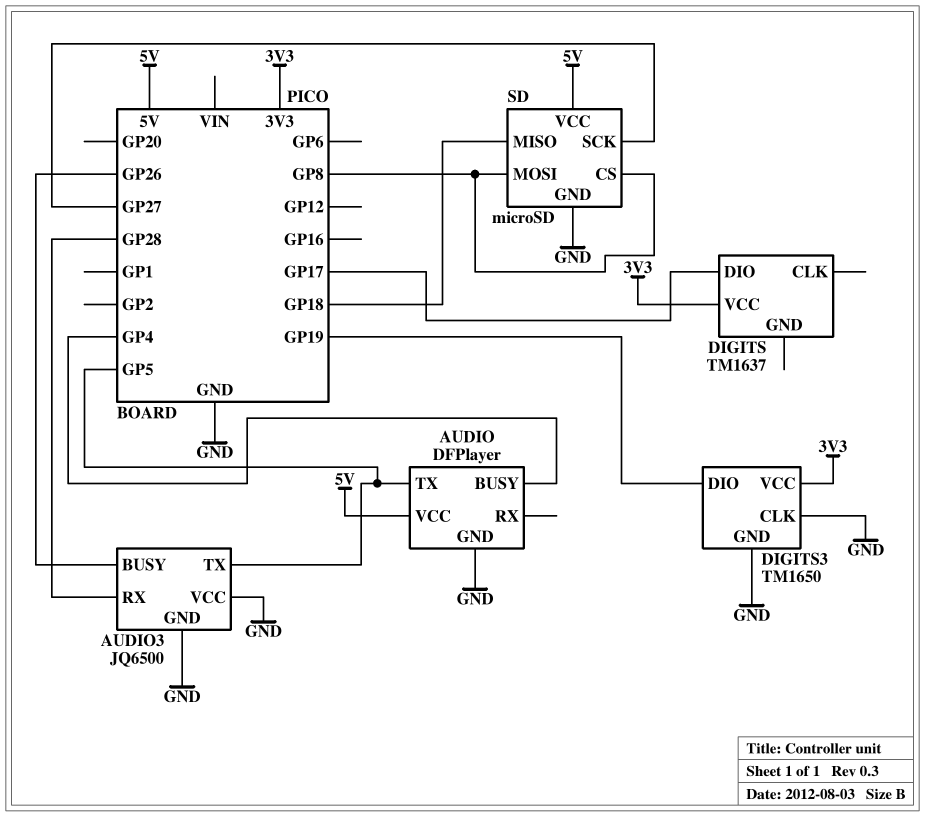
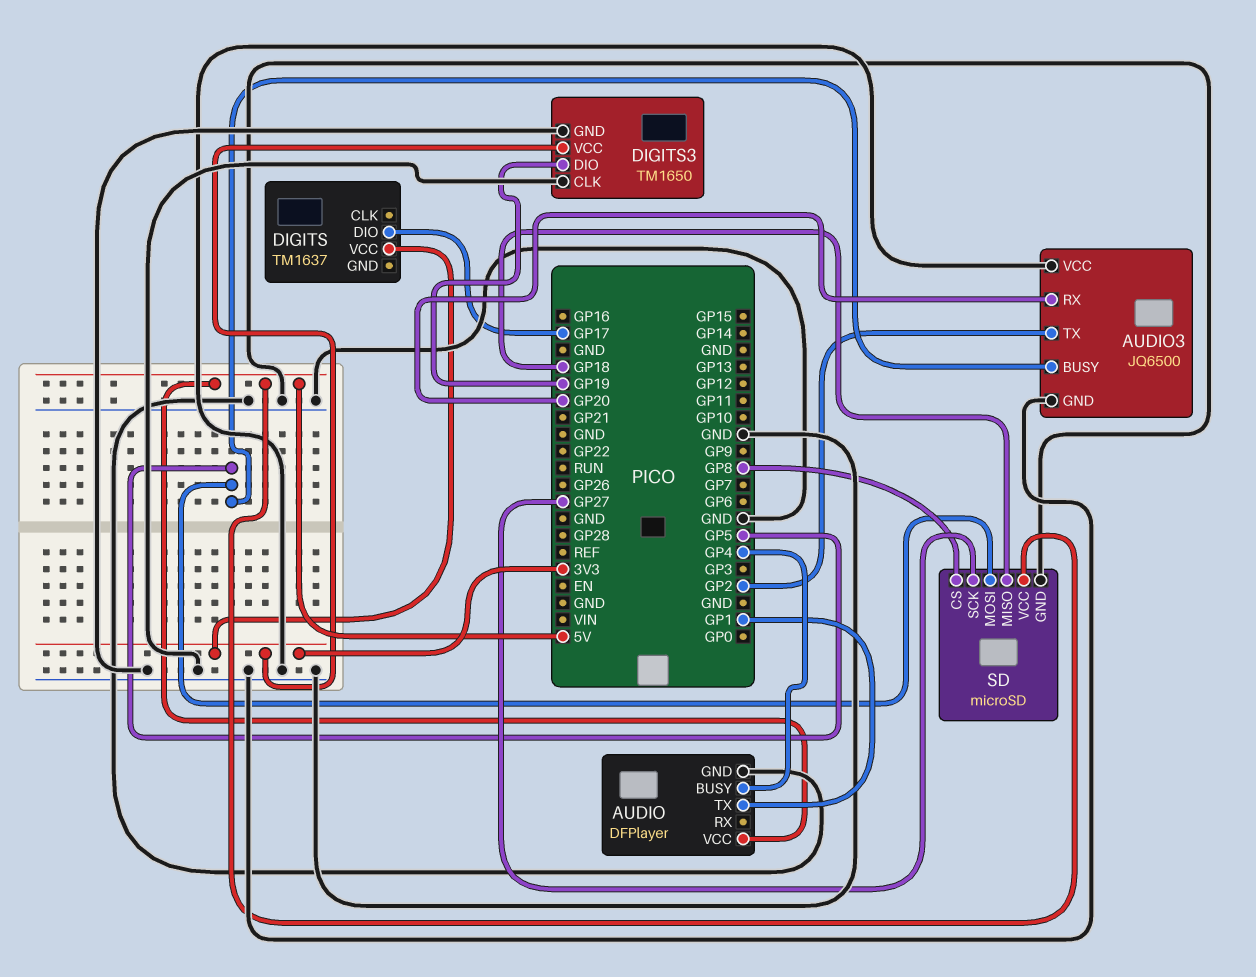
AUDIO pin TX: GP5 -> GP1
AUDIO3 pin BUSY: GP26 -> GP5
AUDIO3 pin RX: GP28 -> GP20
AUDIO3 pin TX: GP5 -> GP2
SD pin MOSI: GP8 -> GP5

